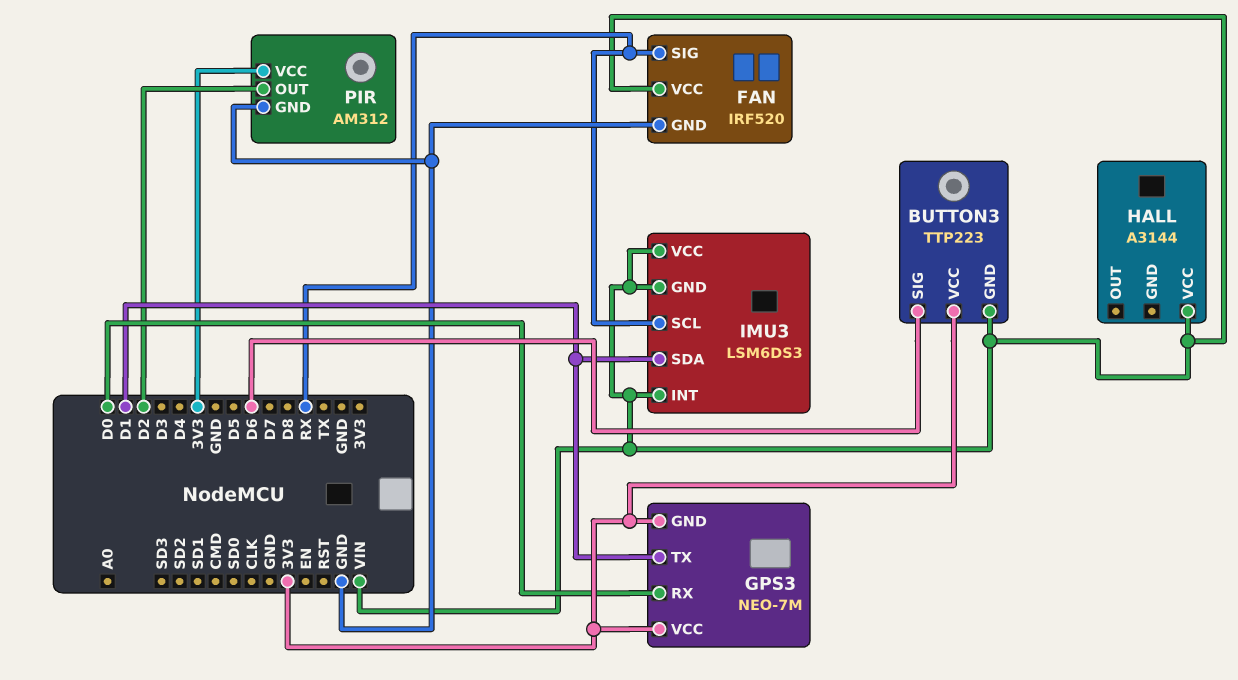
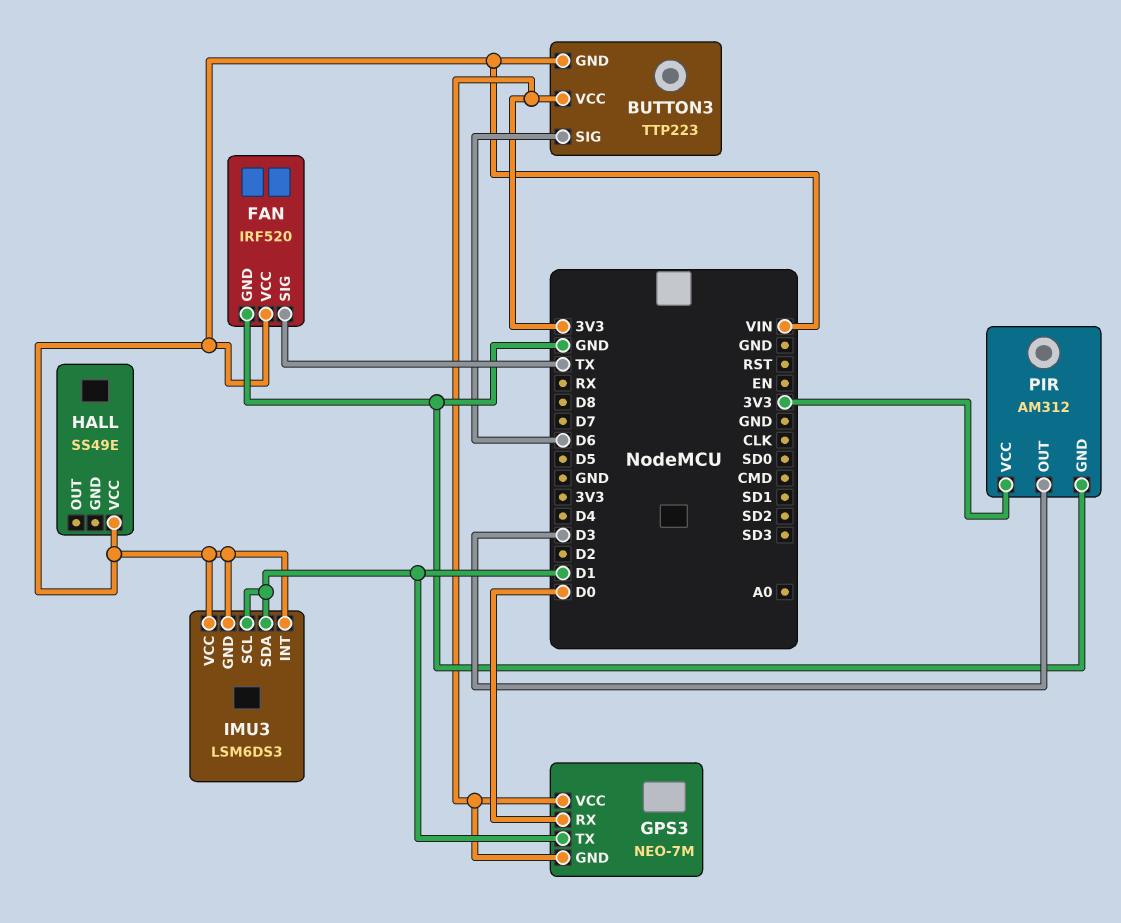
FAN pin SIG: RX -> TX
HALL: A3144 -> SS49E
IMU3 pin SCL: RX -> D1
PIR pin OUT: D2 -> D3

